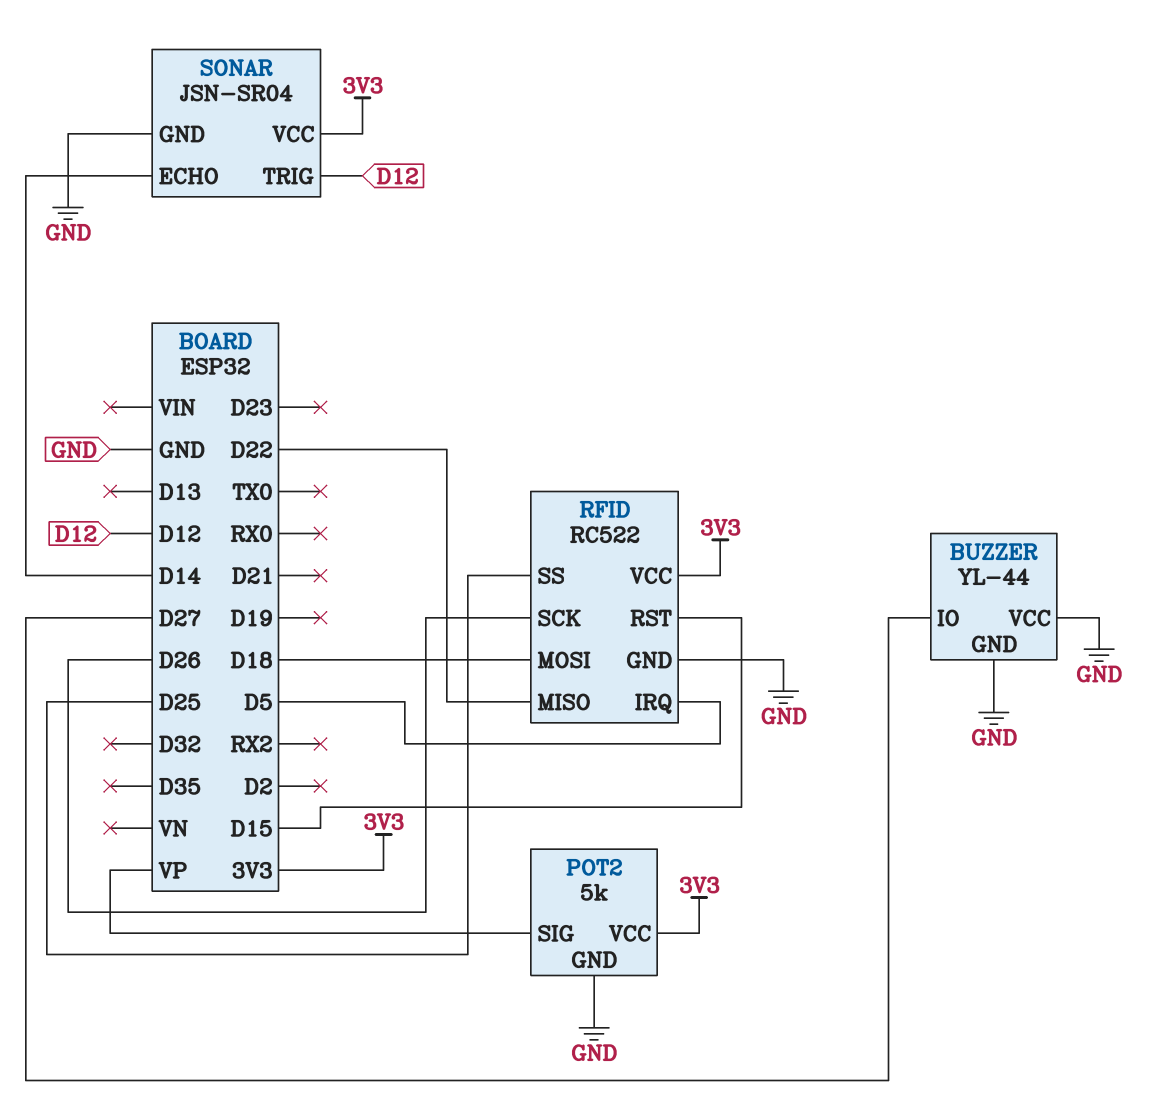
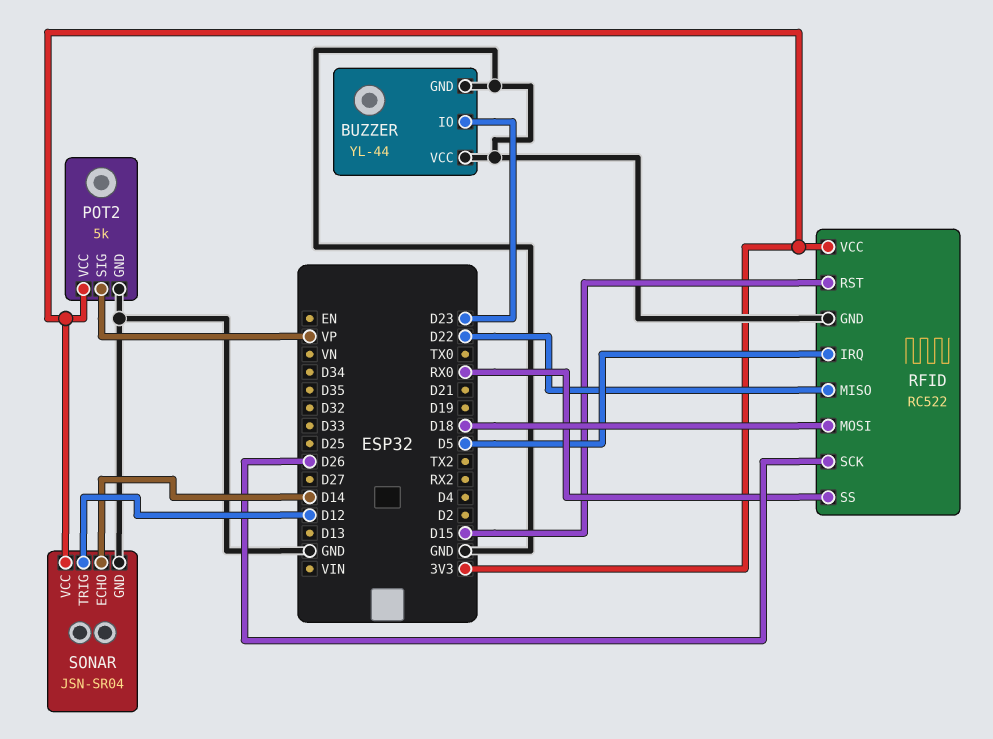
BUZZER pin IO: D27 -> D23
RFID pin SS: D25 -> RX0

